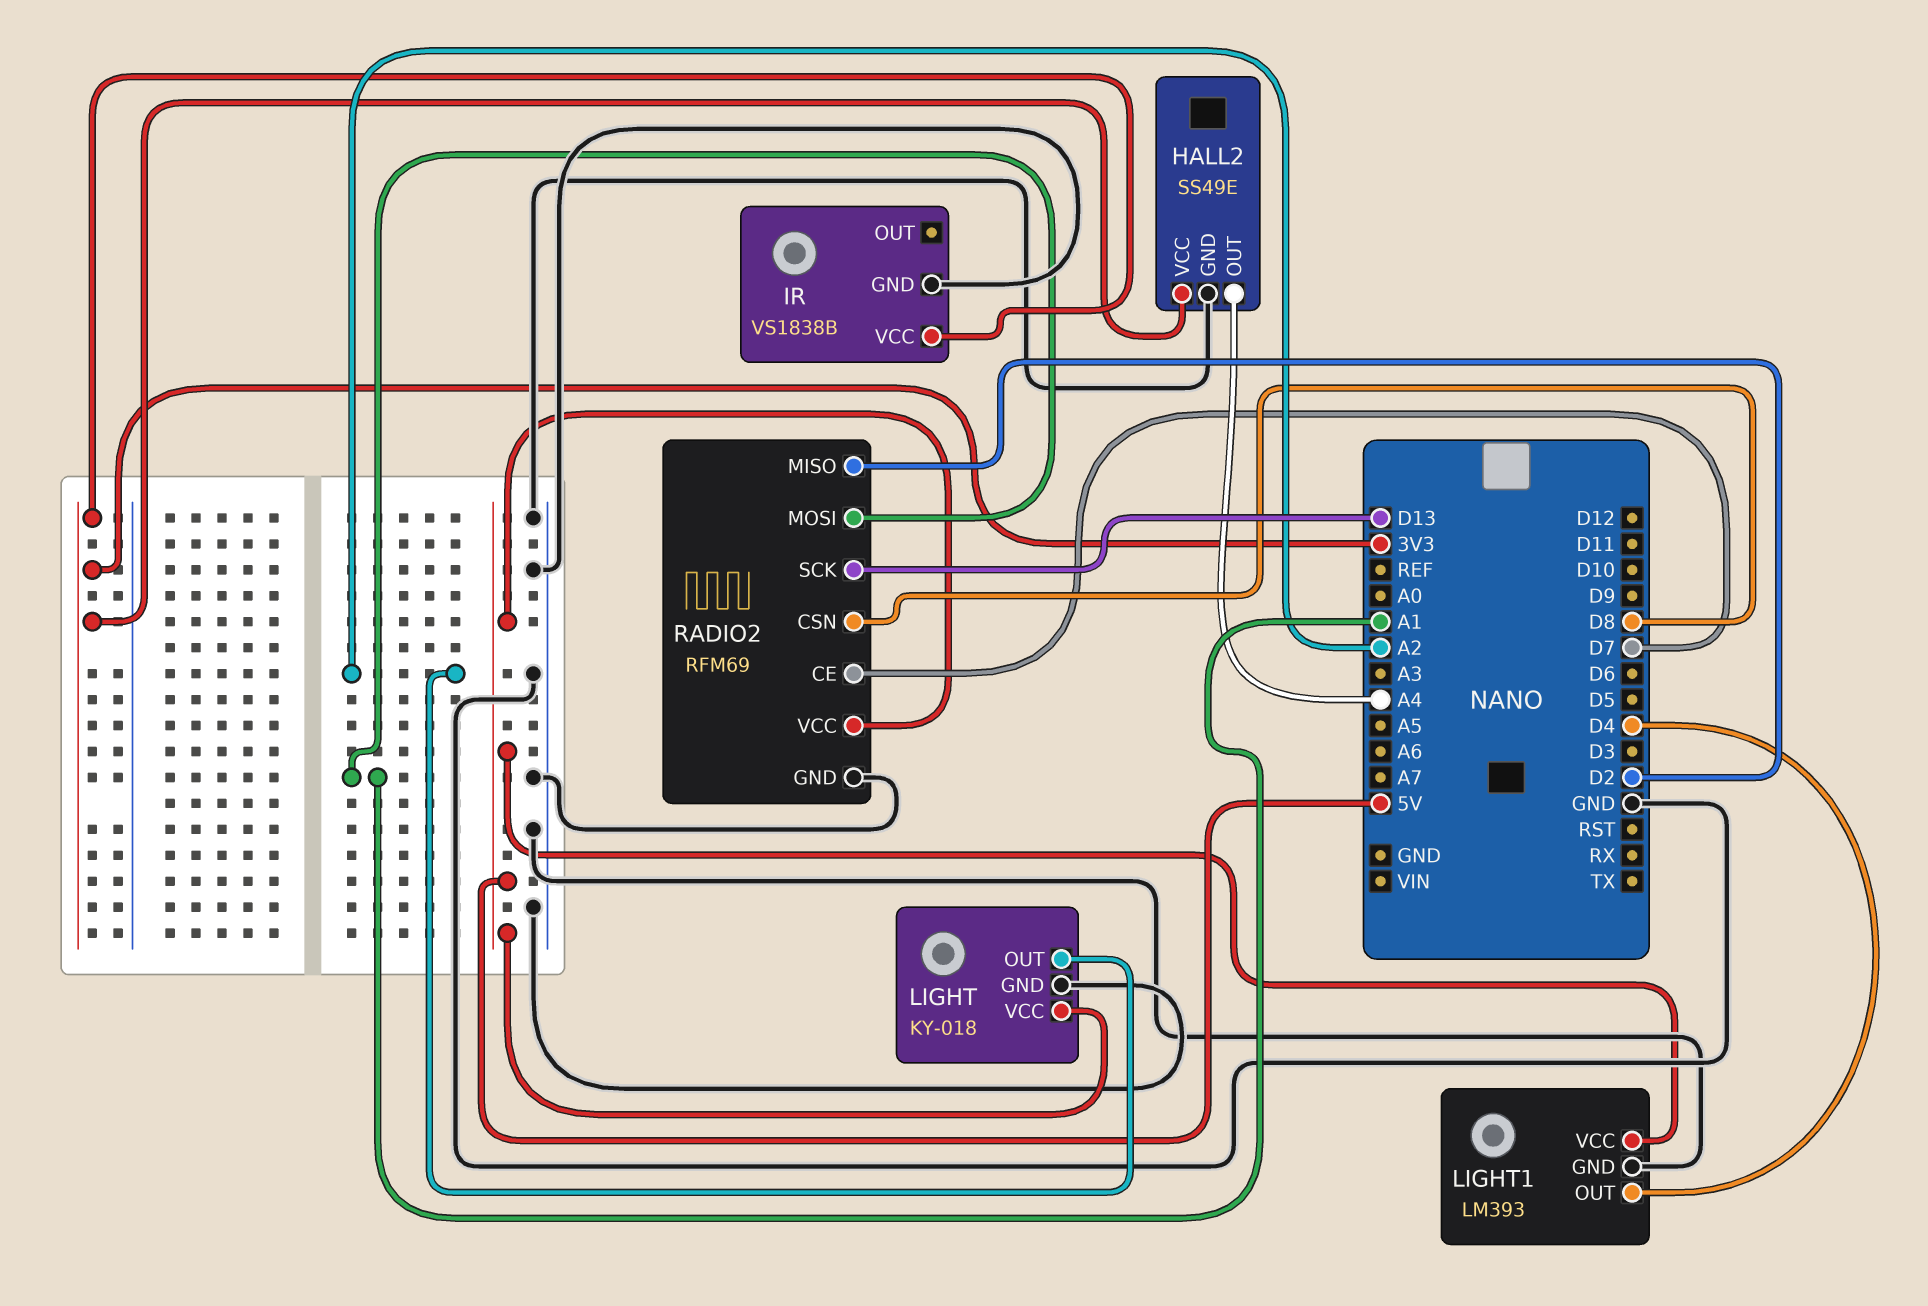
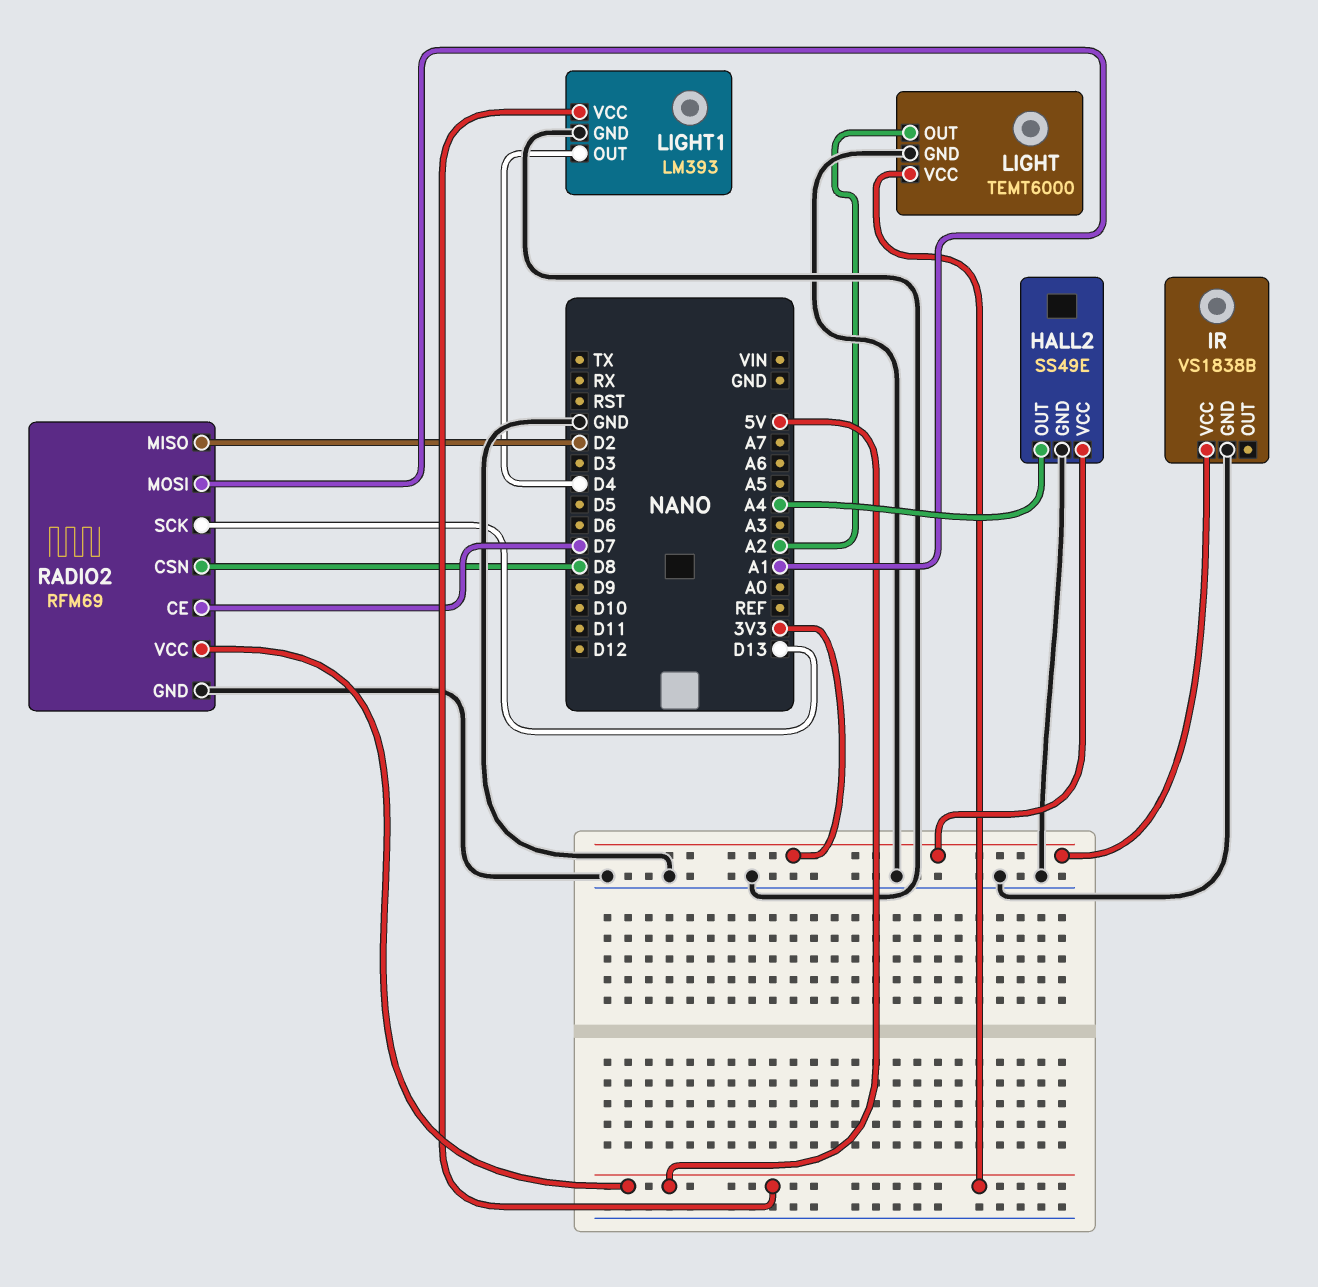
LIGHT: KY-018 -> TEMT6000

